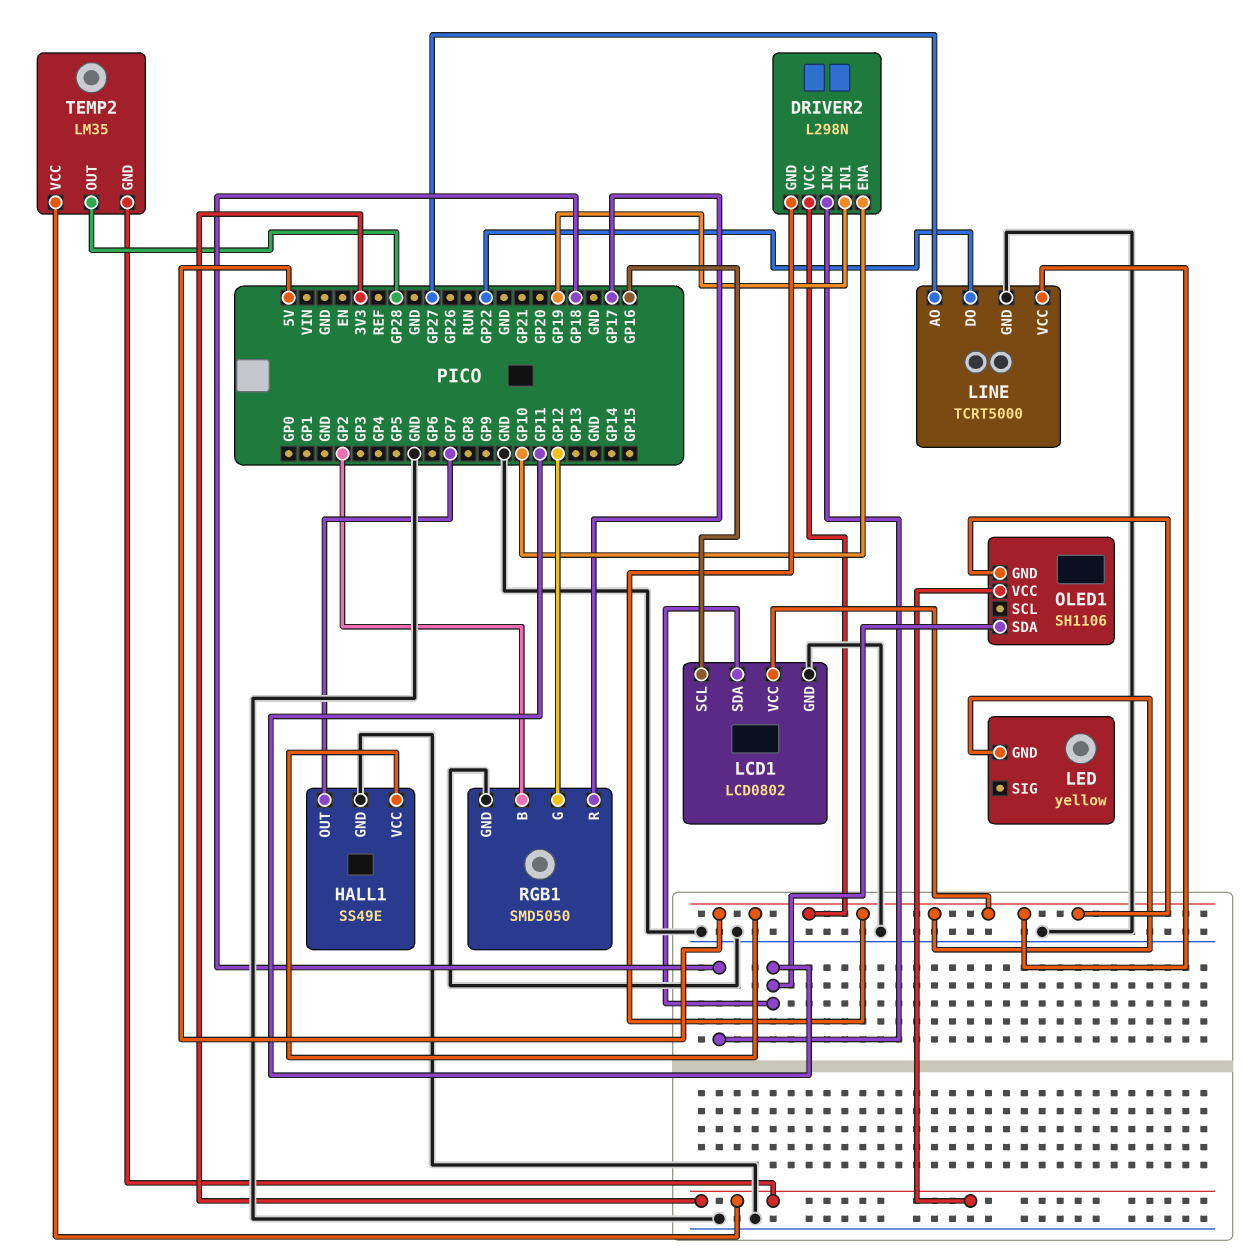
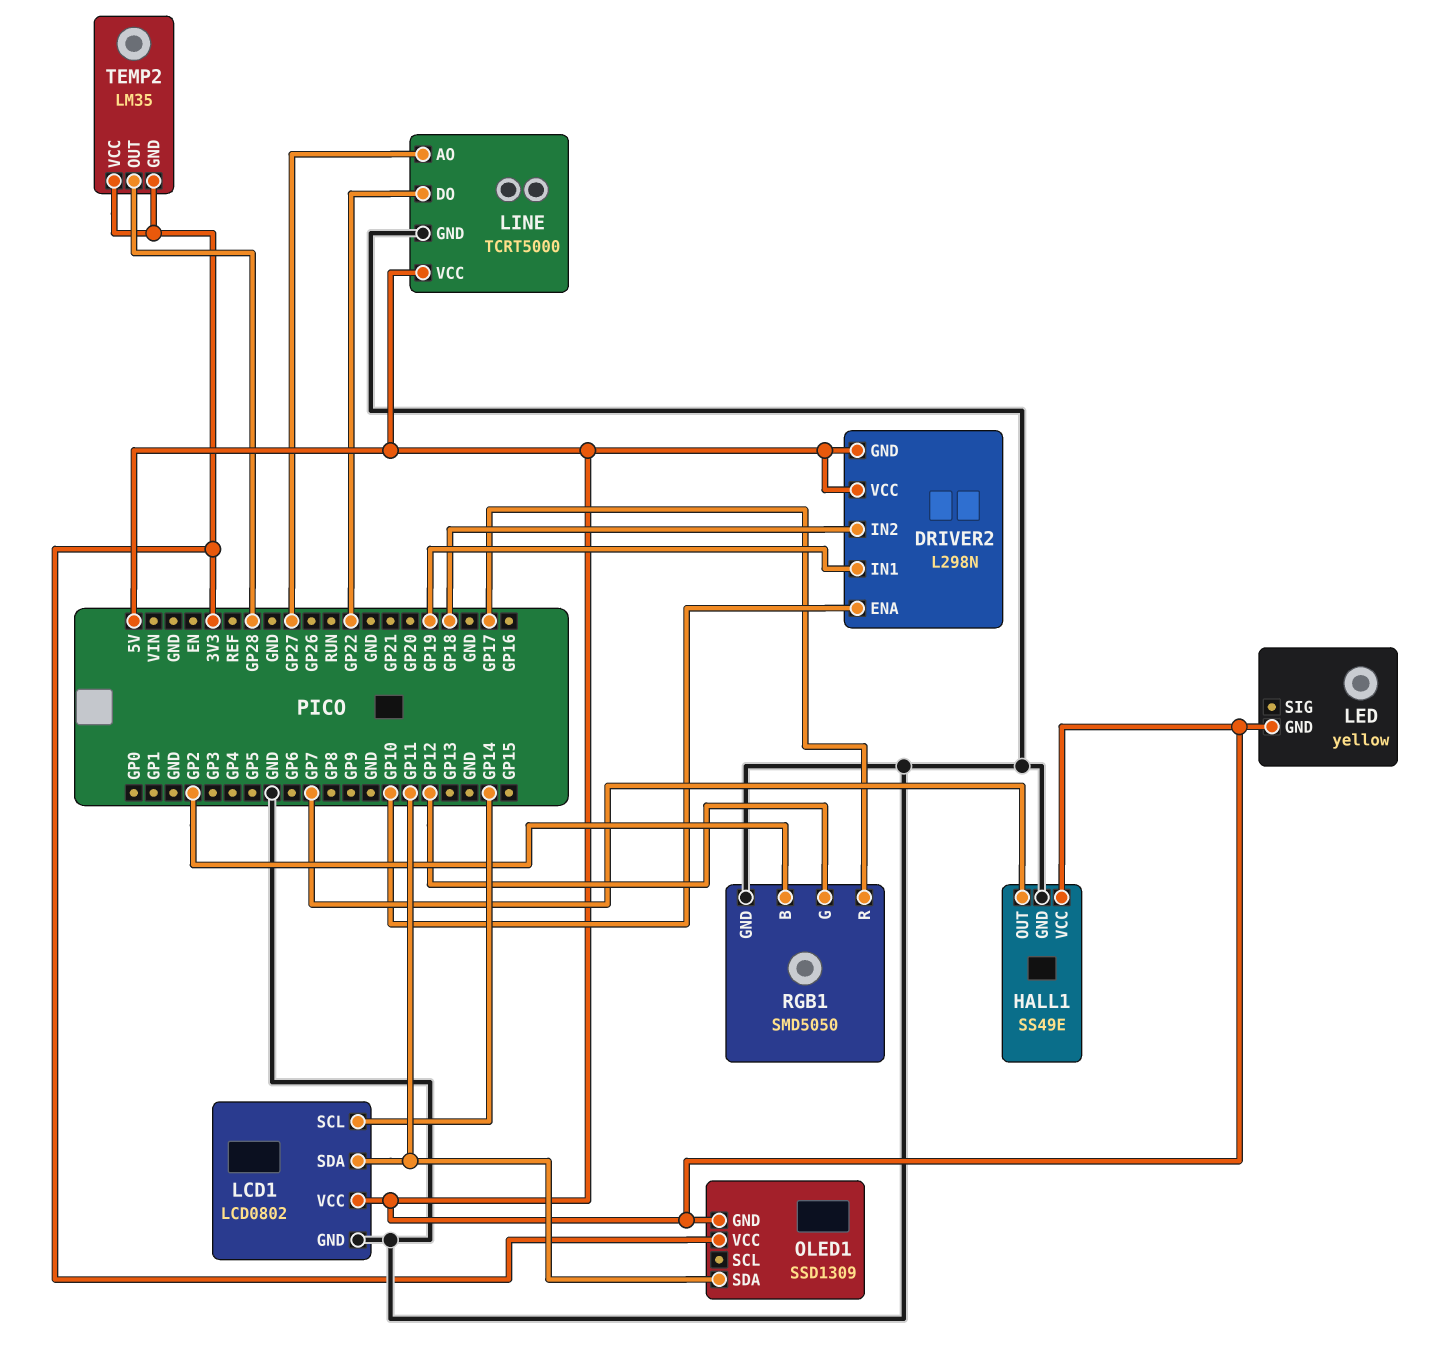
LCD1 pin SCL: GP16 -> GP14
OLED1: SH1106 -> SSD1309

